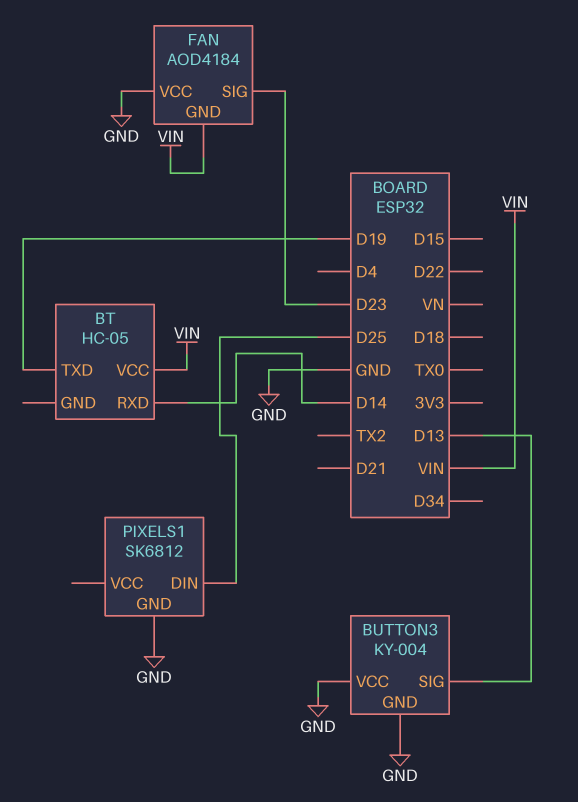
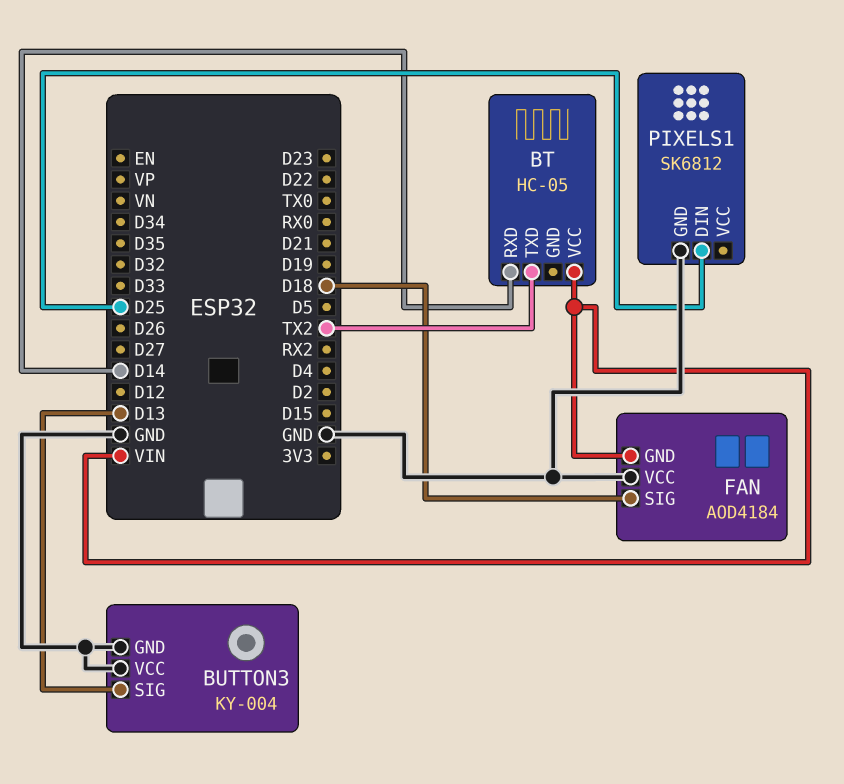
BT pin TXD: D19 -> TX2
FAN pin SIG: D23 -> D18

